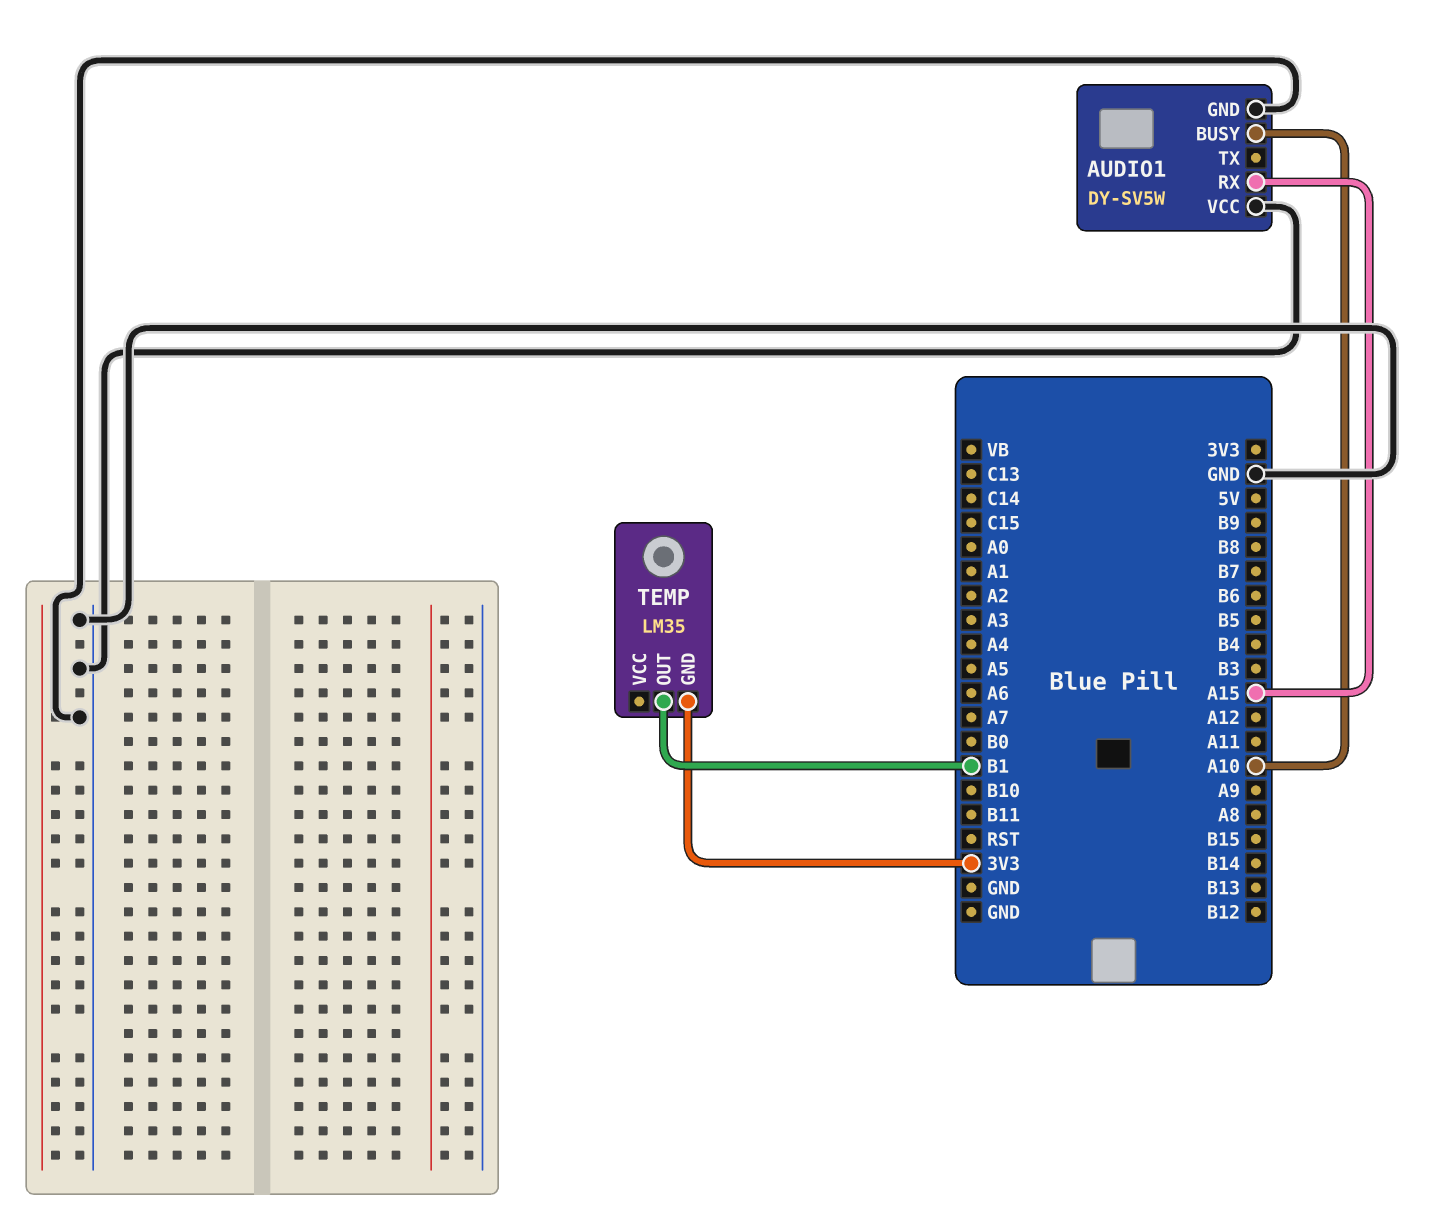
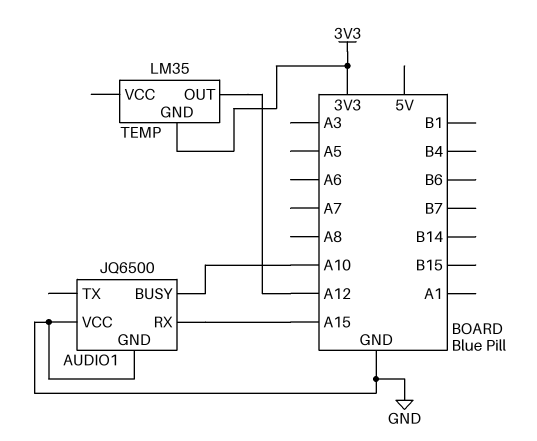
AUDIO1: DY-SV5W -> JQ6500
TEMP pin OUT: B1 -> A12

